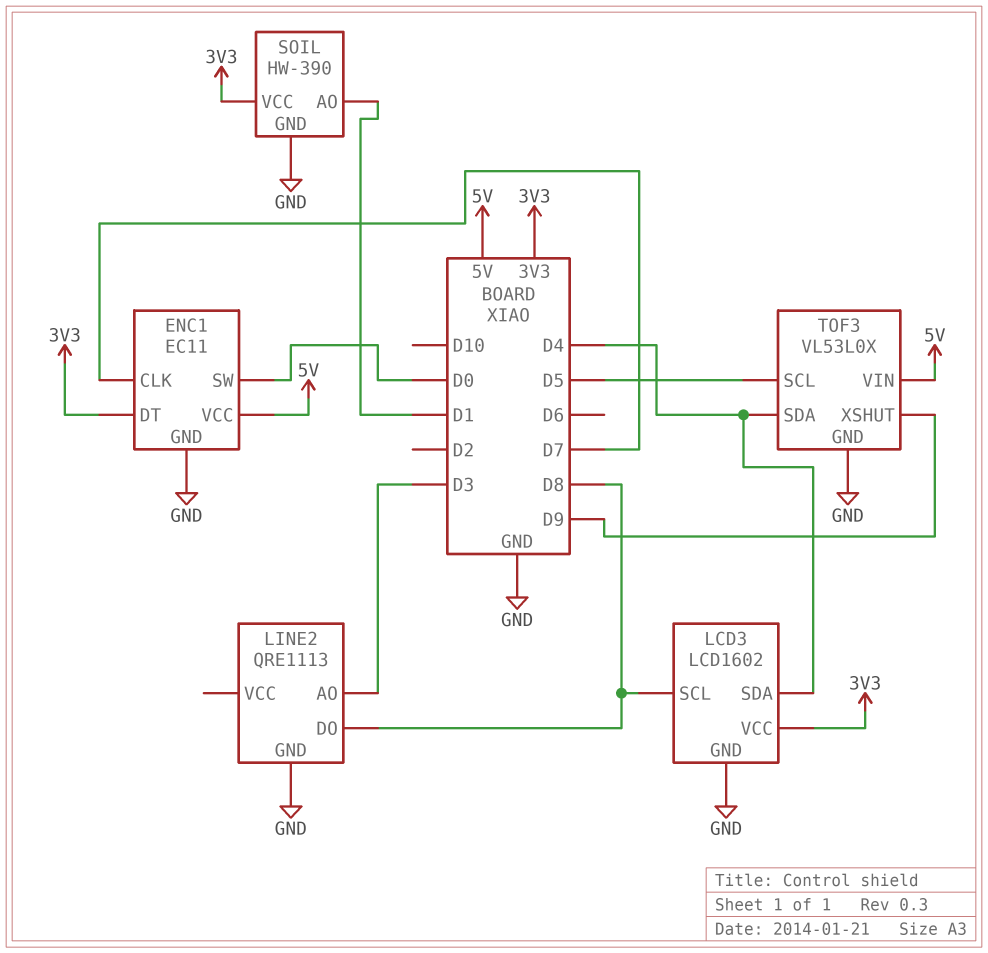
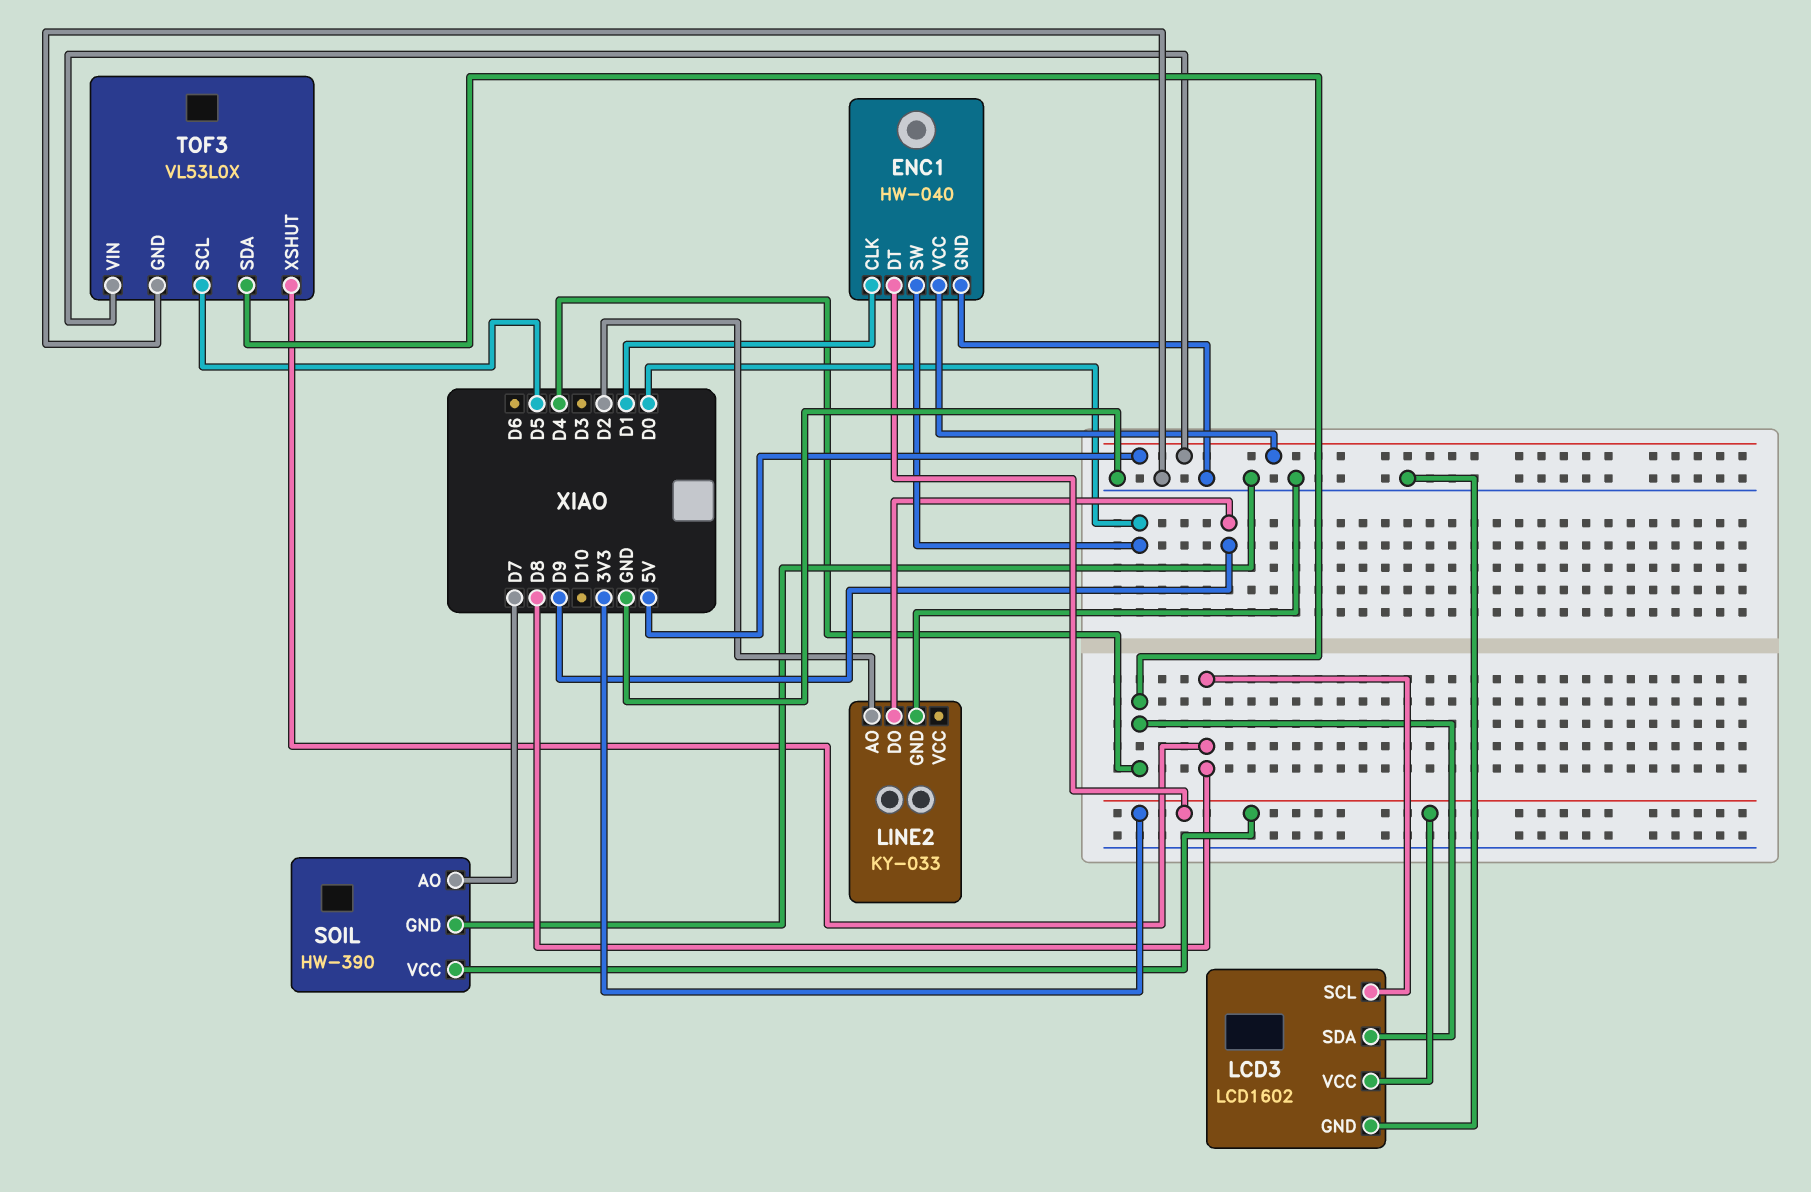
ENC1: EC11 -> HW-040
ENC1 pin CLK: D7 -> D1
LINE2: QRE1113 -> KY-033
LINE2 pin AO: D3 -> D2
LINE2 pin DO: D8 -> D9
SOIL pin AO: D1 -> D7
TOF3 pin XSHUT: D9 -> D8

